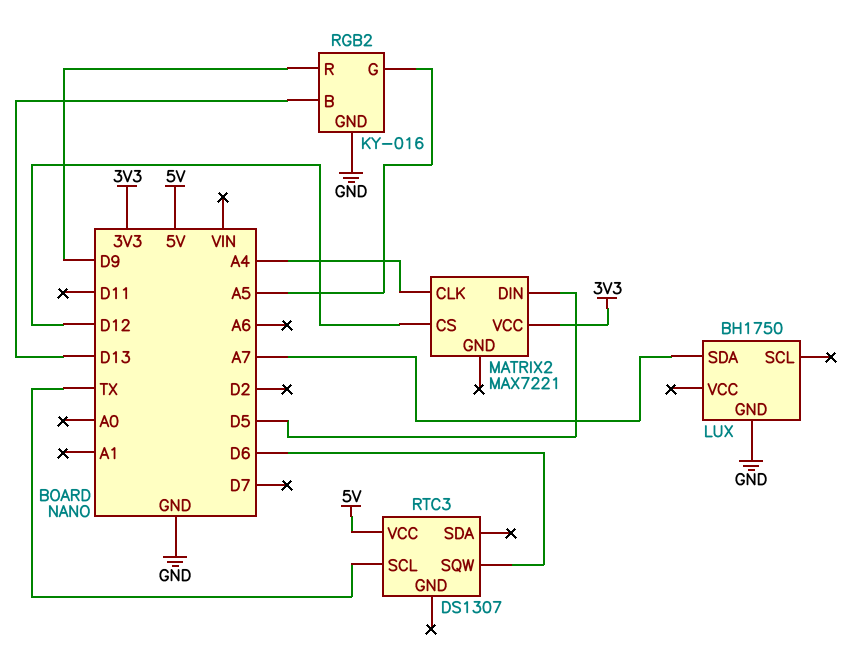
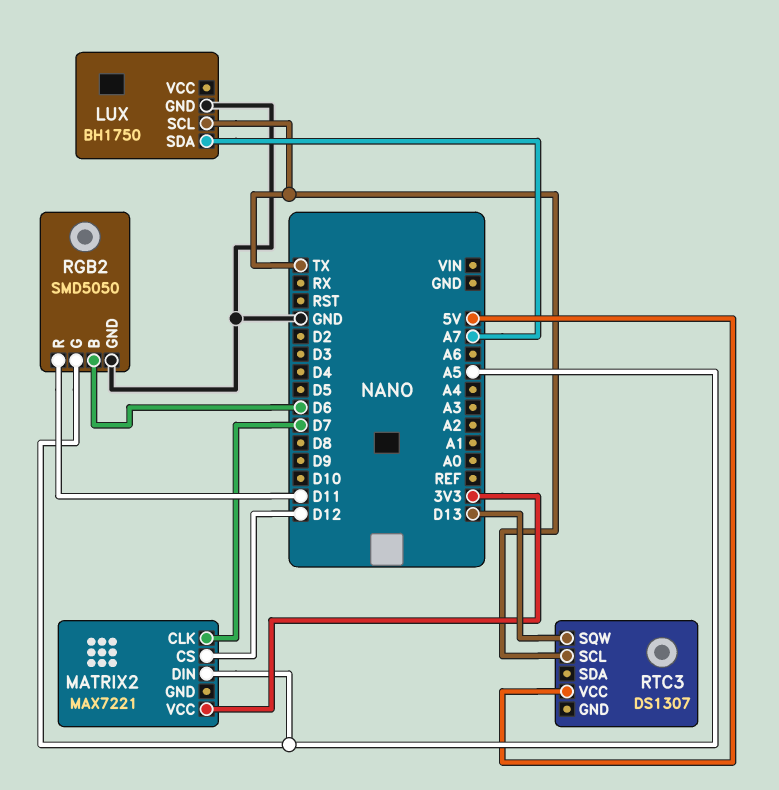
LUX pin SCL: none -> TX
MATRIX2 pin CLK: A4 -> D7
MATRIX2 pin DIN: D5 -> A5
RGB2: KY-016 -> SMD5050
RGB2 pin B: D13 -> D6
RGB2 pin R: D9 -> D11
RTC3 pin SQW: D6 -> D13

